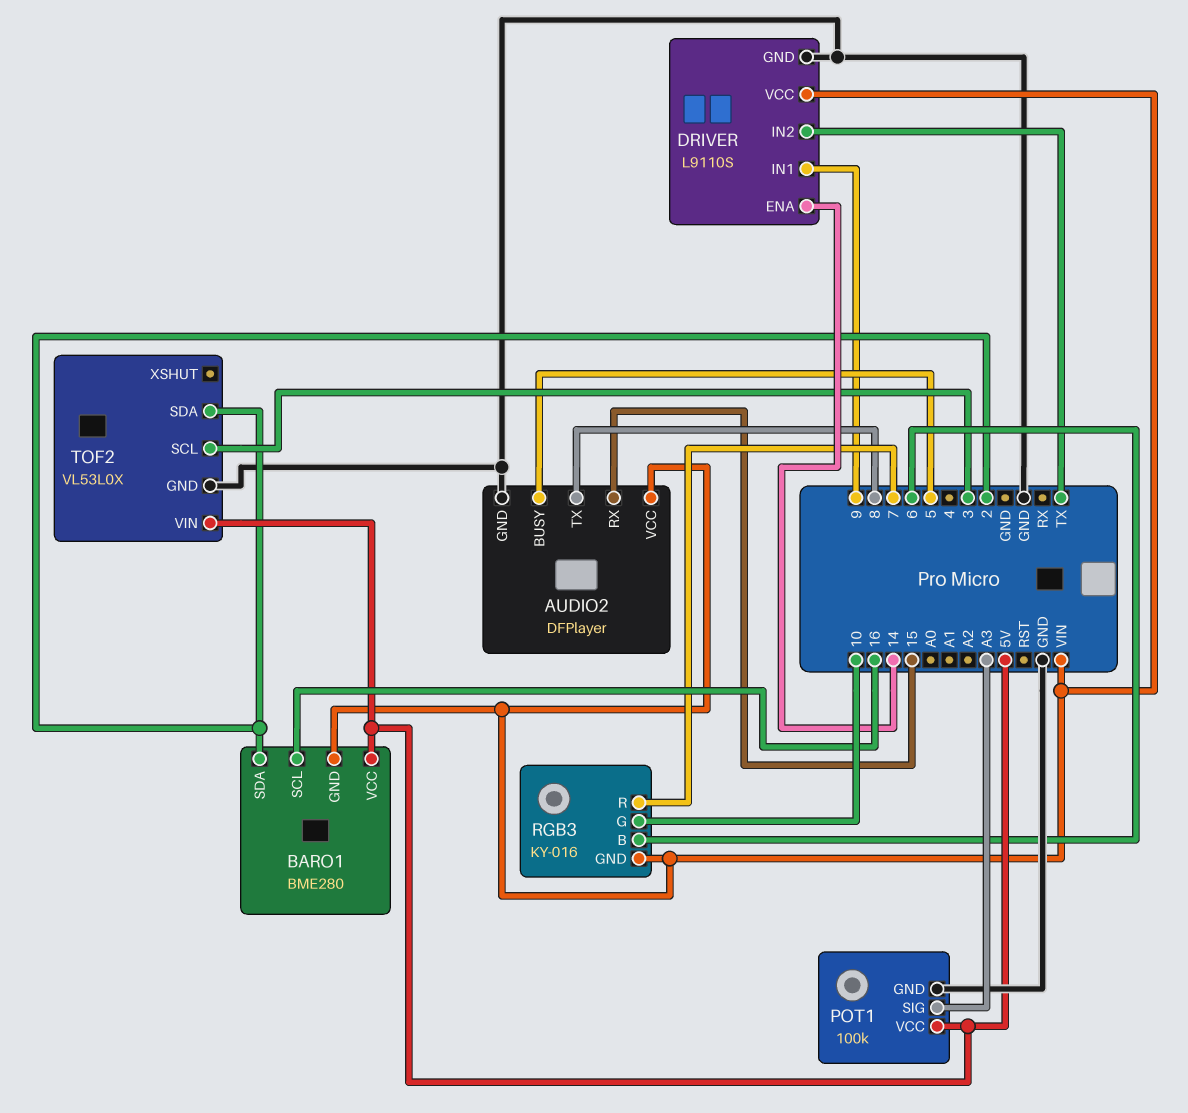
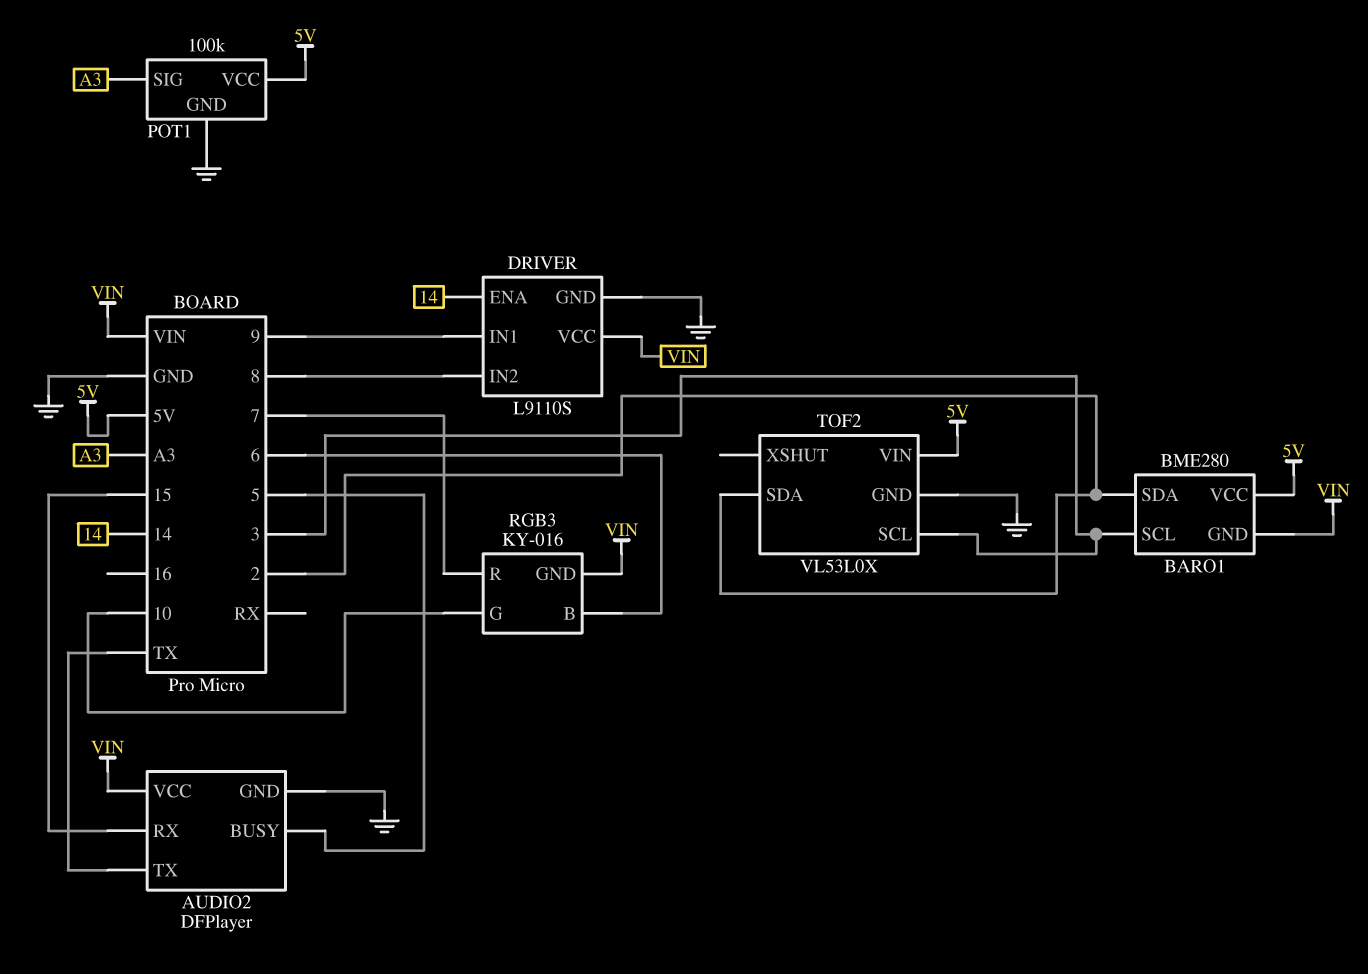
AUDIO2 pin TX: 8 -> TX
BARO1 pin SCL: 16 -> 3
DRIVER pin IN2: TX -> 8

